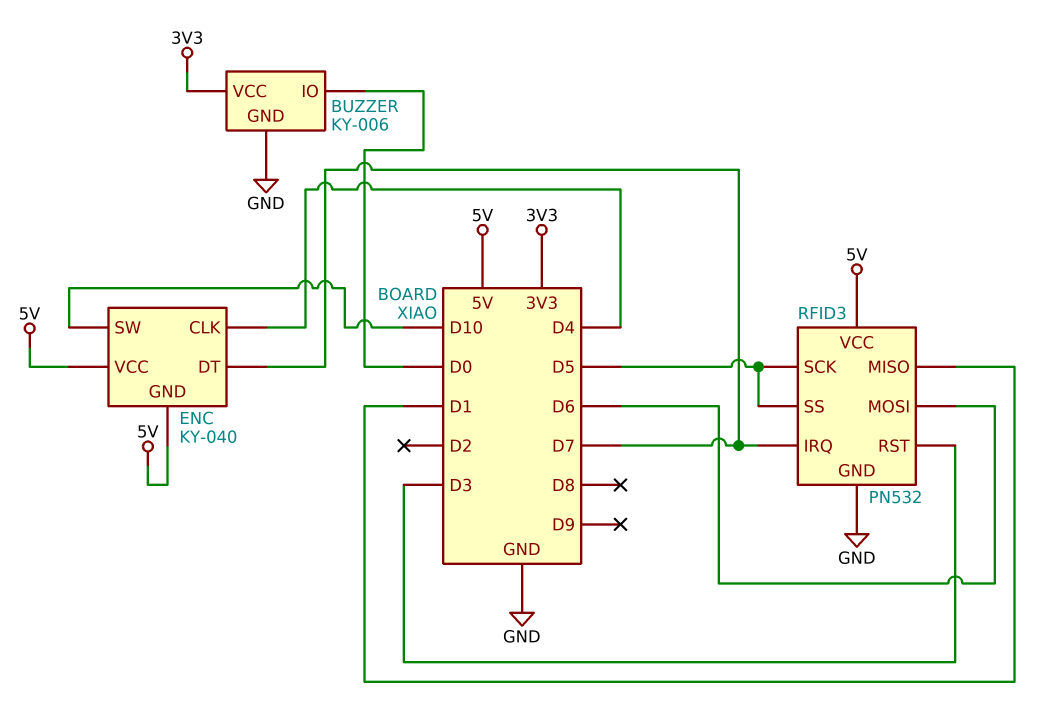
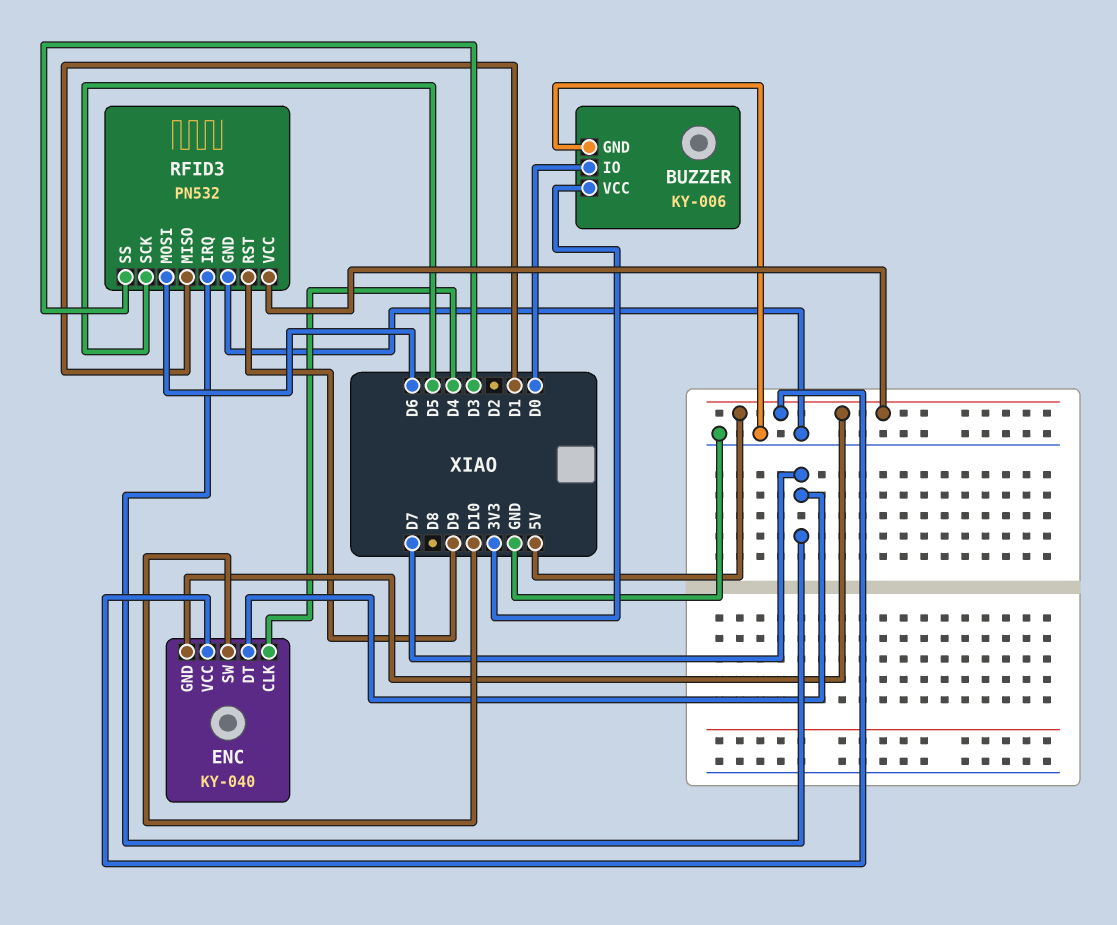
RFID3 pin RST: D3 -> D9
RFID3 pin SS: D5 -> D3

